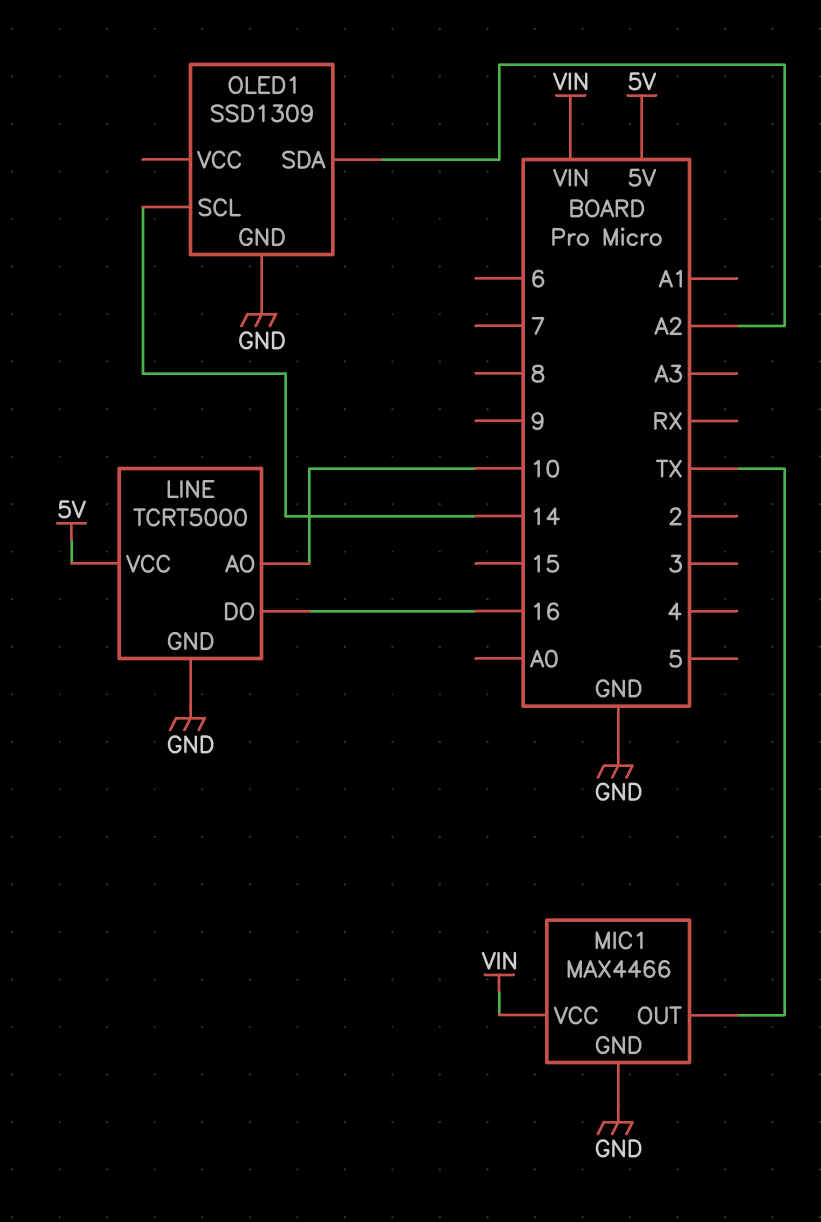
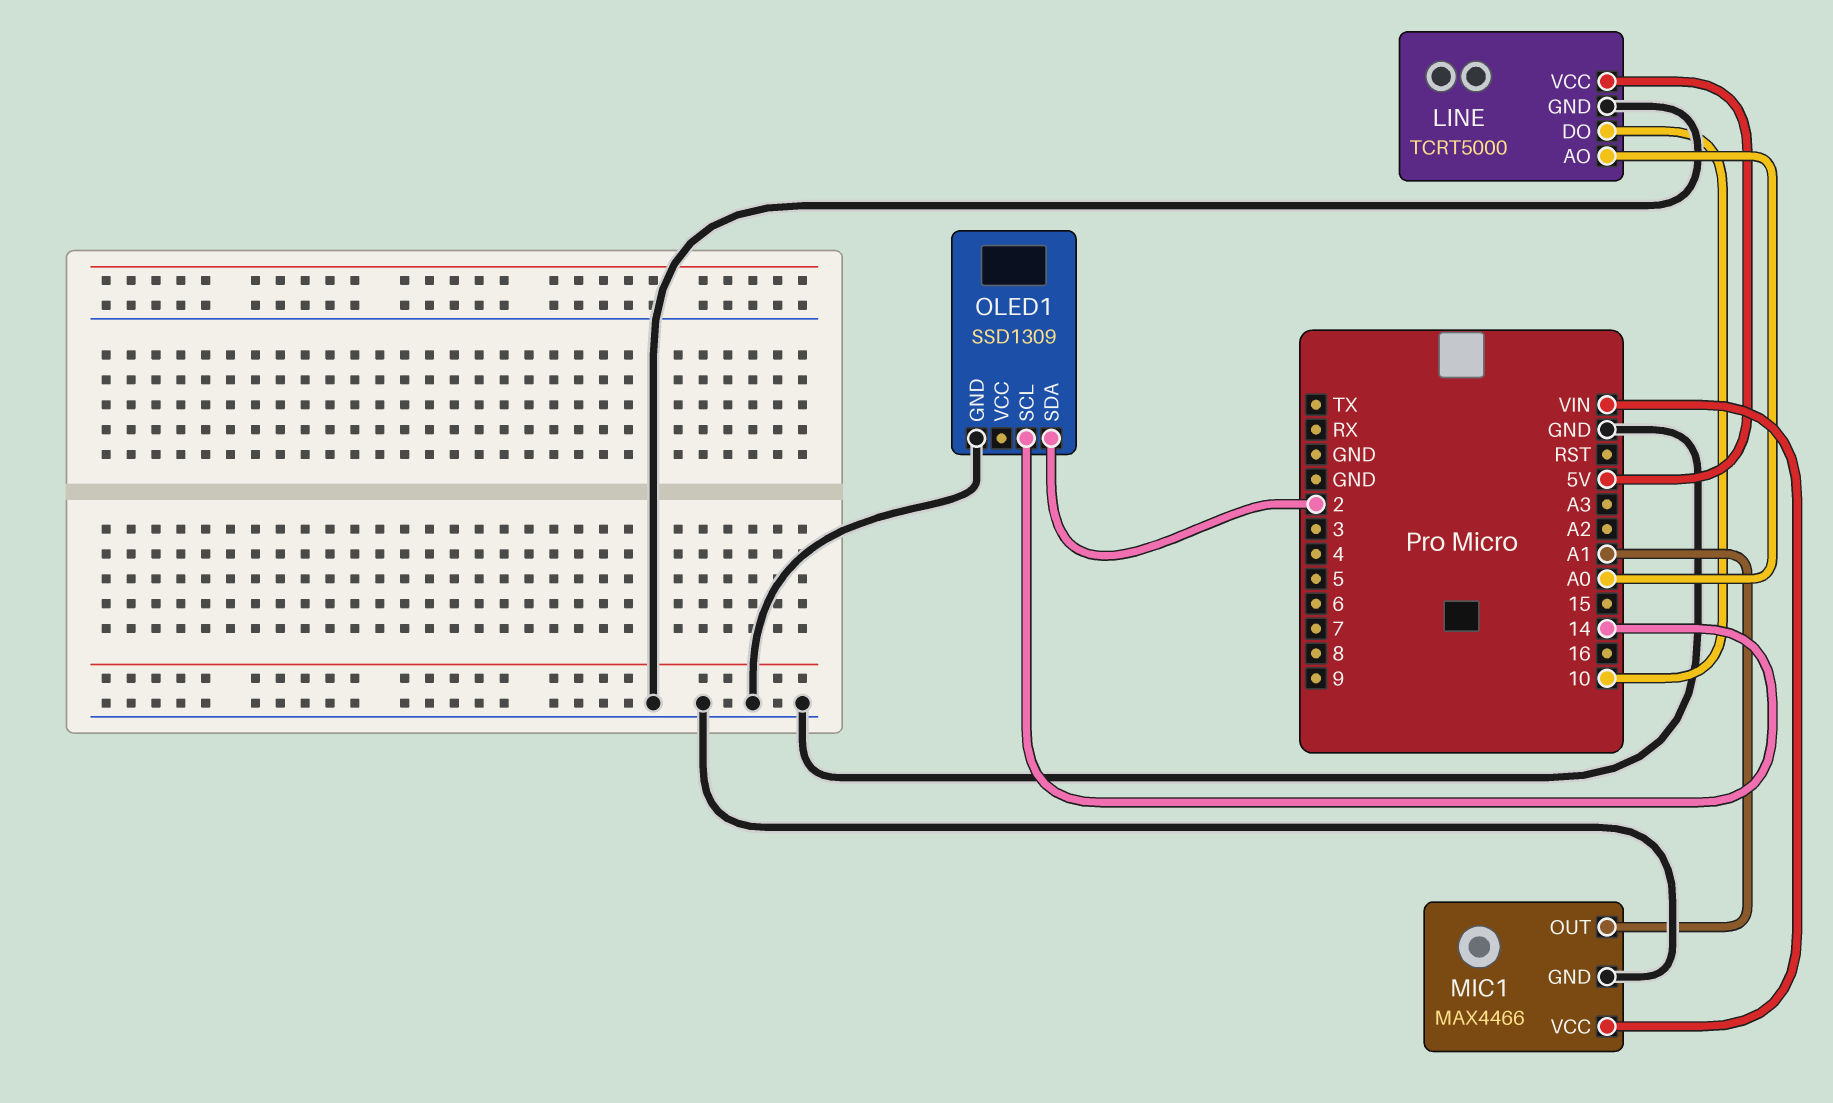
LINE pin AO: 10 -> A0
LINE pin DO: 16 -> 10
MIC1 pin OUT: TX -> A1
OLED1 pin SDA: A2 -> 2

